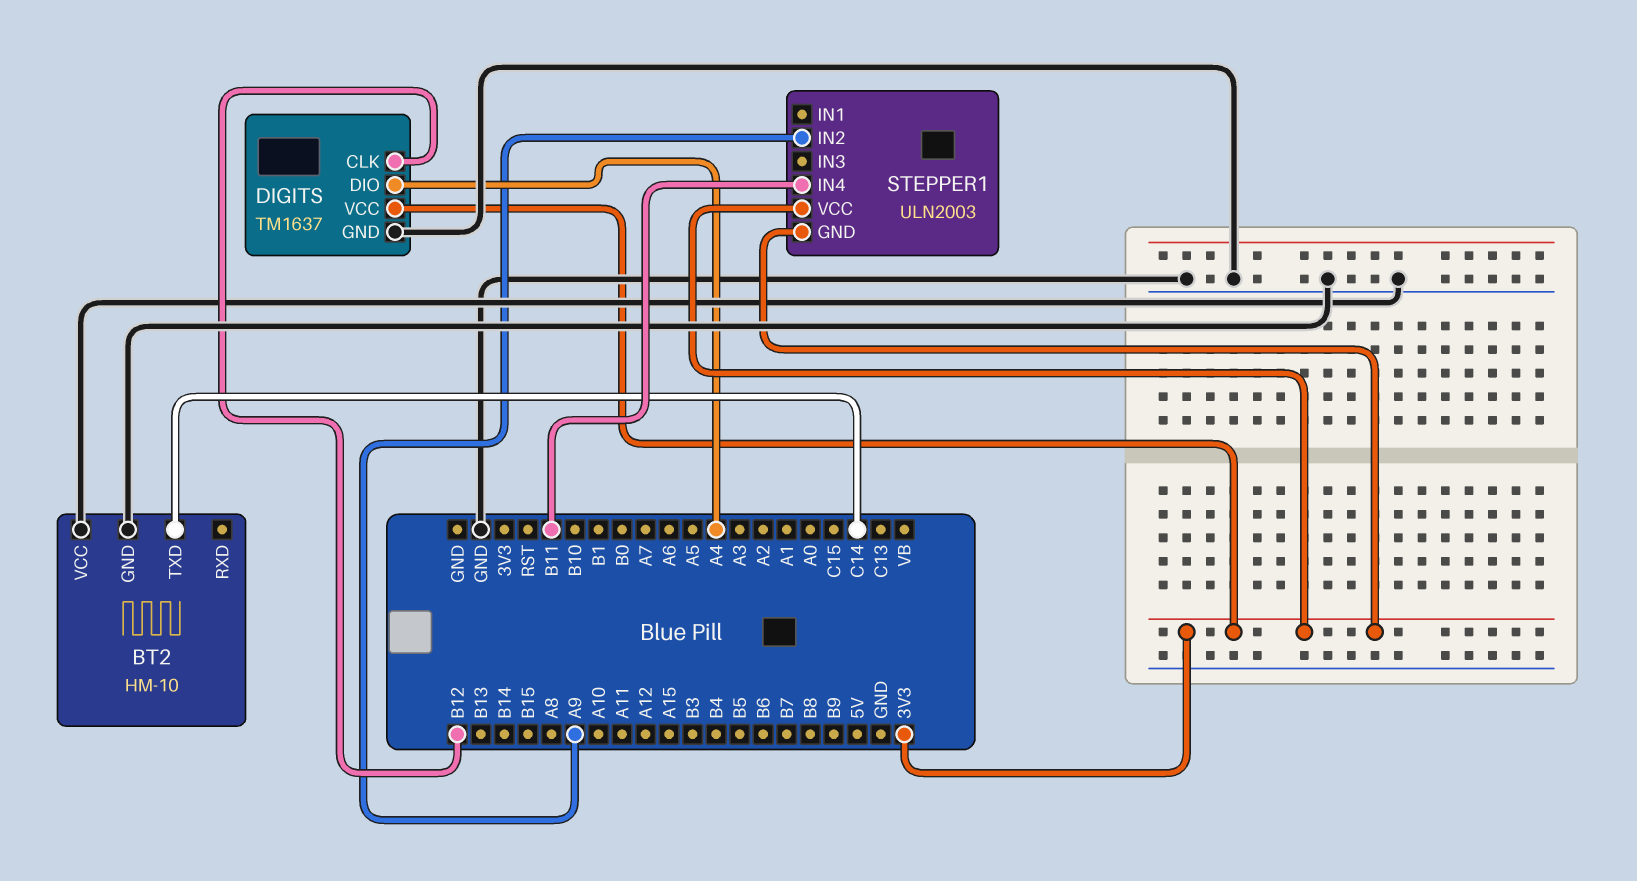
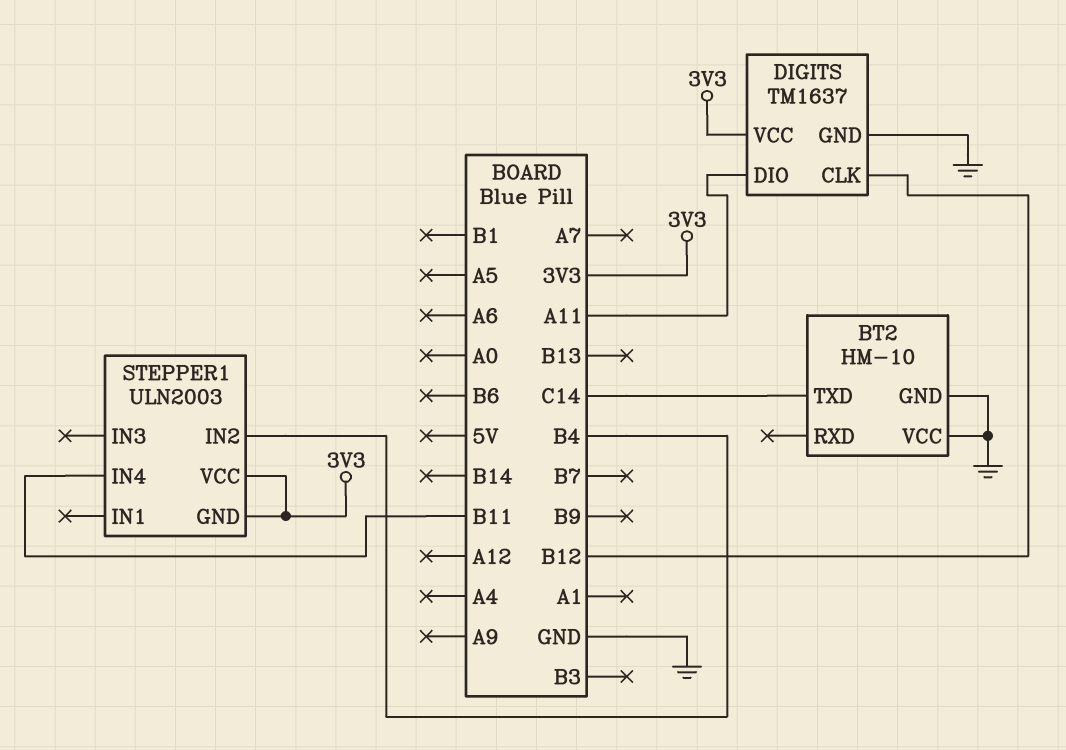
DIGITS pin DIO: A4 -> A11
STEPPER1 pin IN2: A9 -> B4

